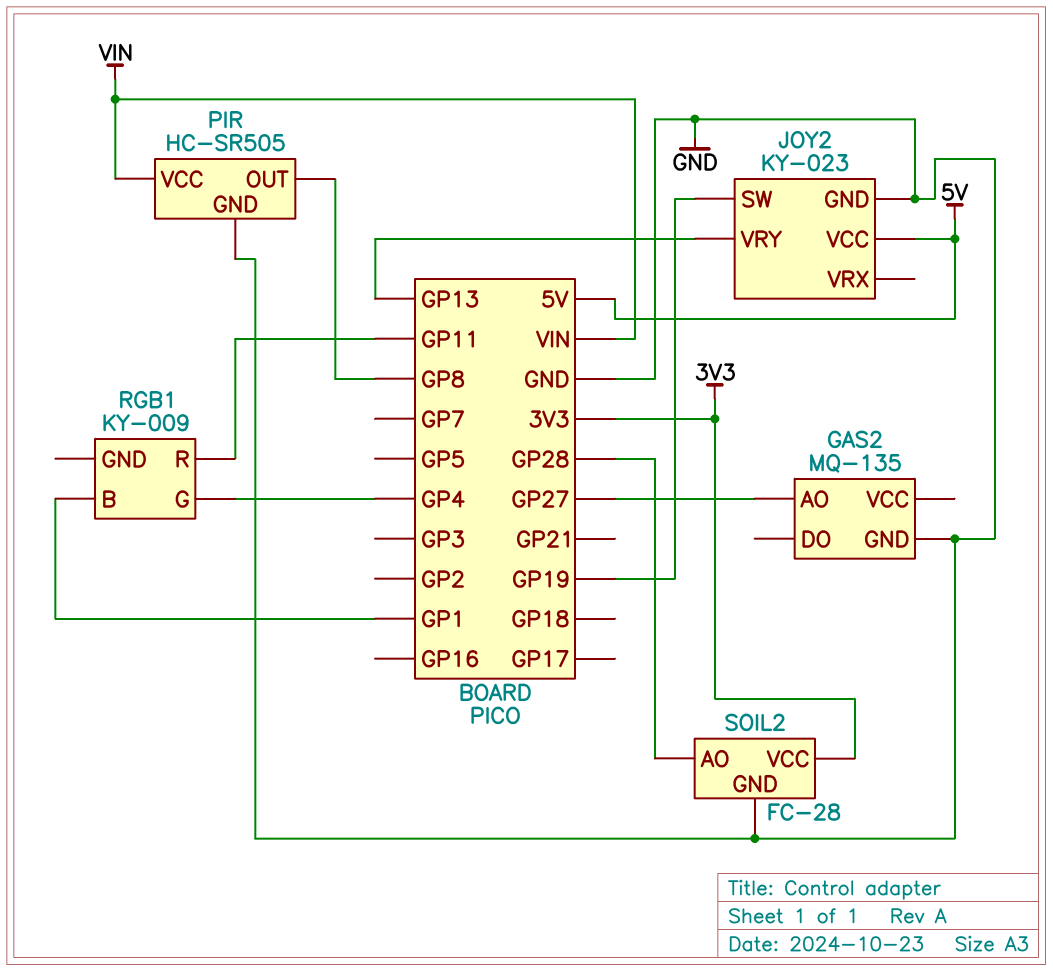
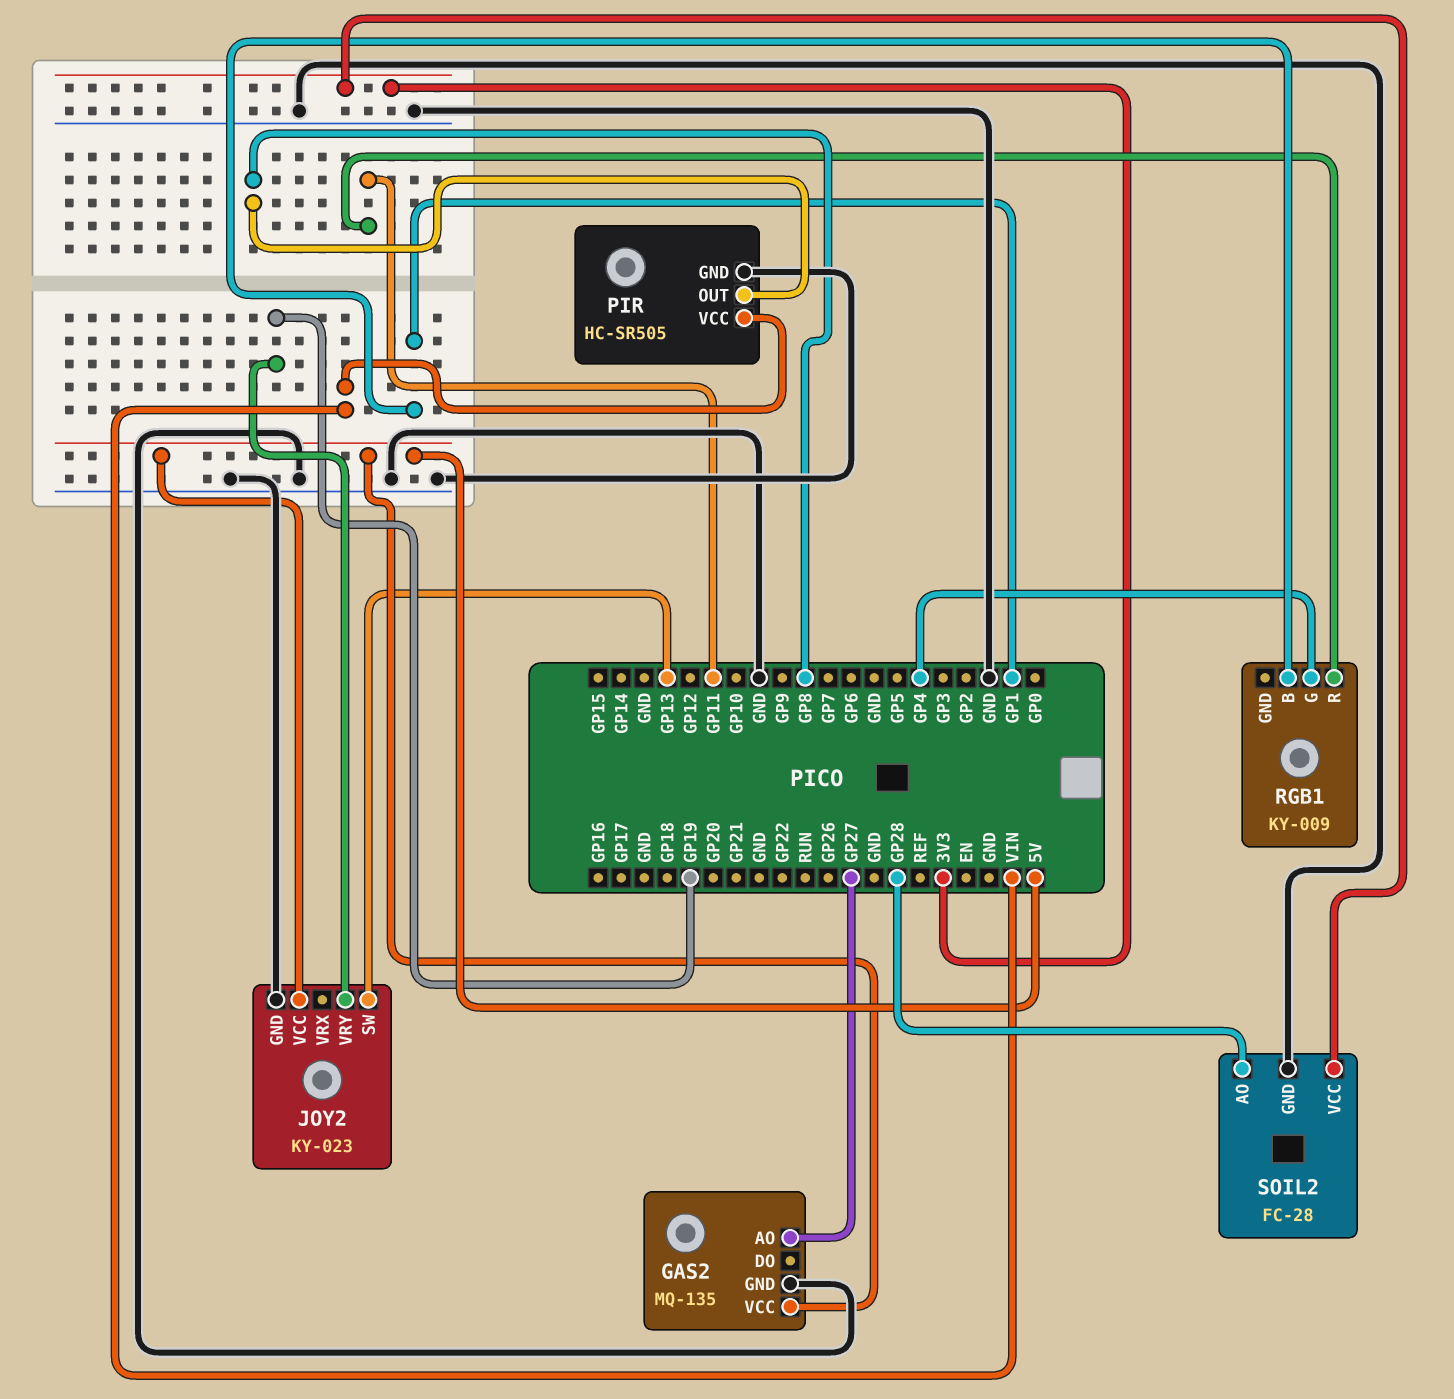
GAS2 pin VCC: none -> 5V
JOY2 pin SW: GP19 -> GP13
JOY2 pin VRY: GP13 -> GP19

